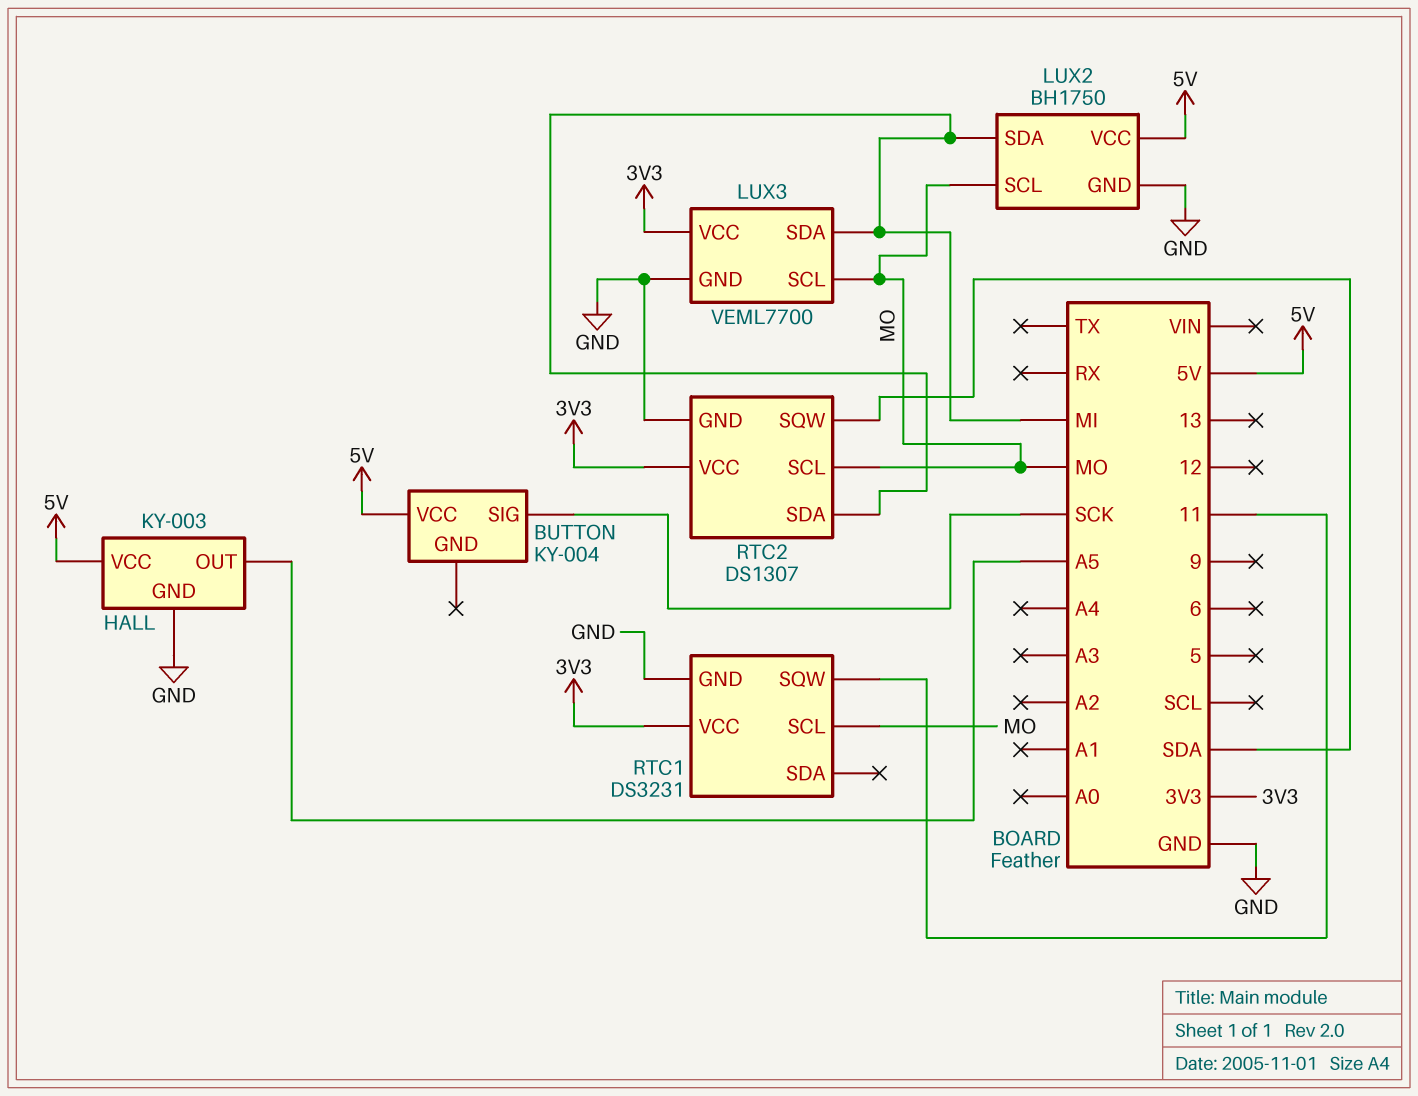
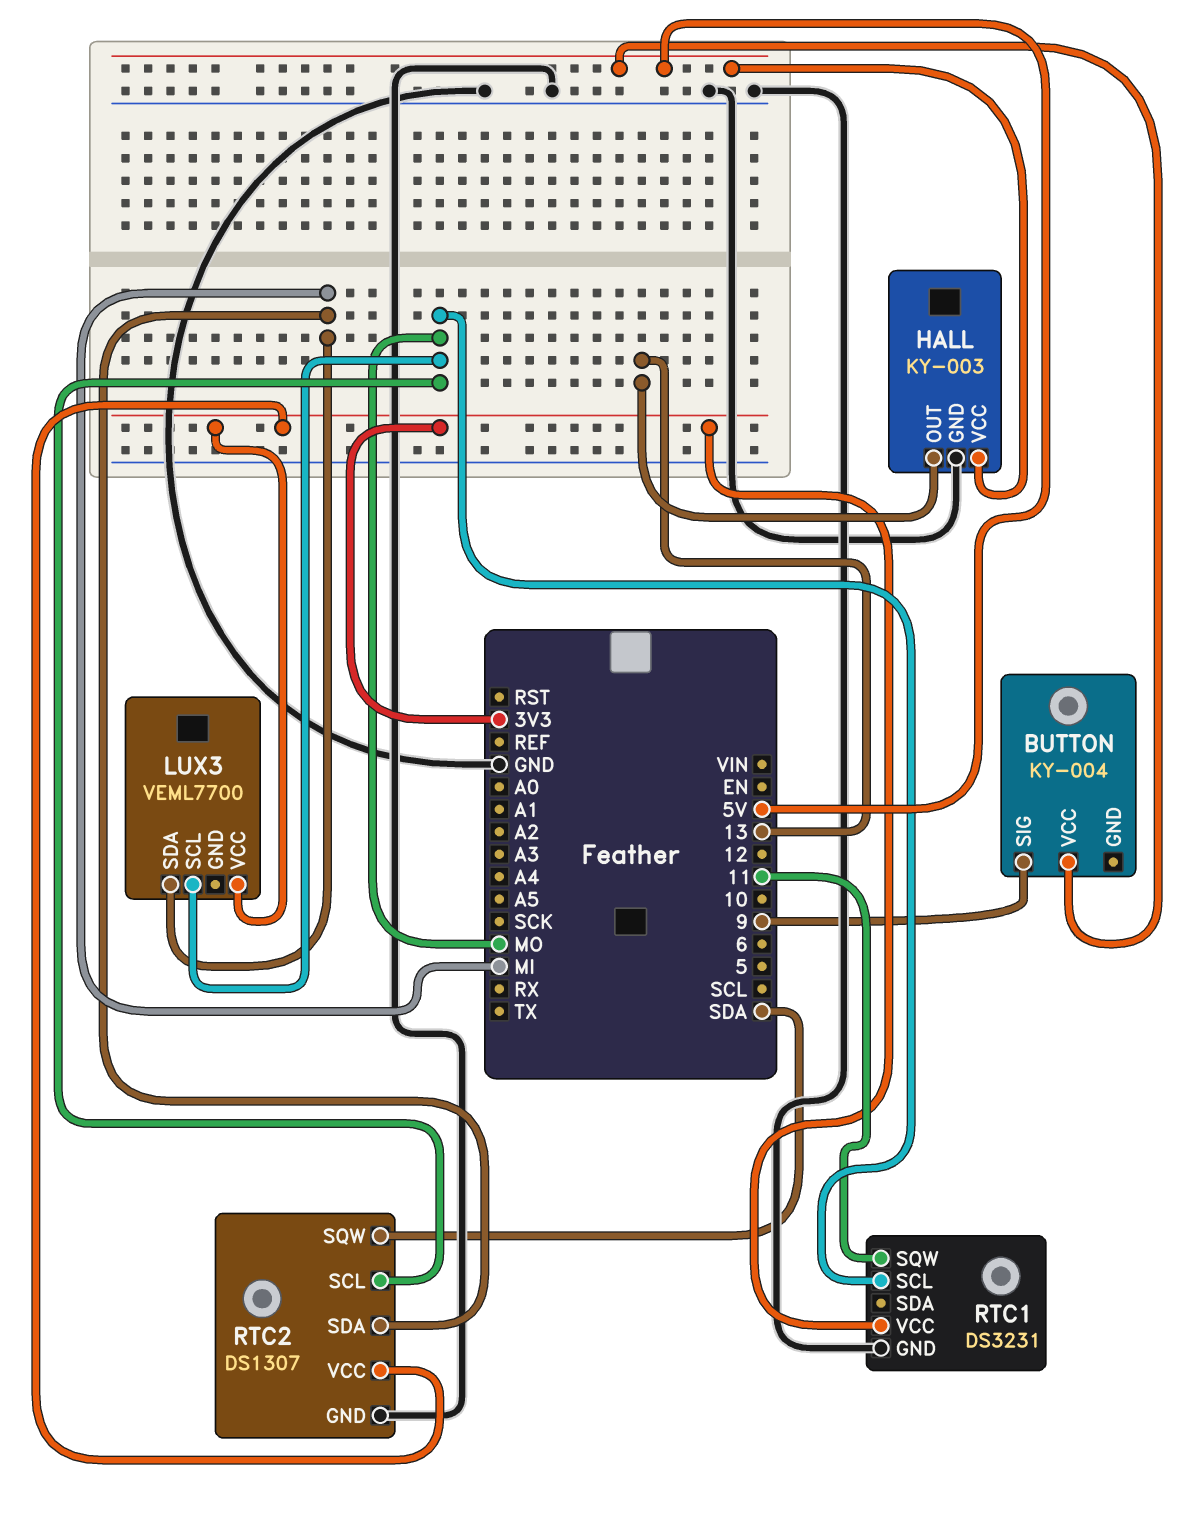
BUTTON pin SIG: SCK -> 9
HALL pin OUT: A5 -> 13
LUX2: BH1750 -> none
LUX2 pin GND: GND -> none
LUX2 pin SCL: MO -> none
LUX2 pin SDA: MI -> none
LUX2 pin VCC: 5V -> none
LUX3 pin GND: GND -> none

